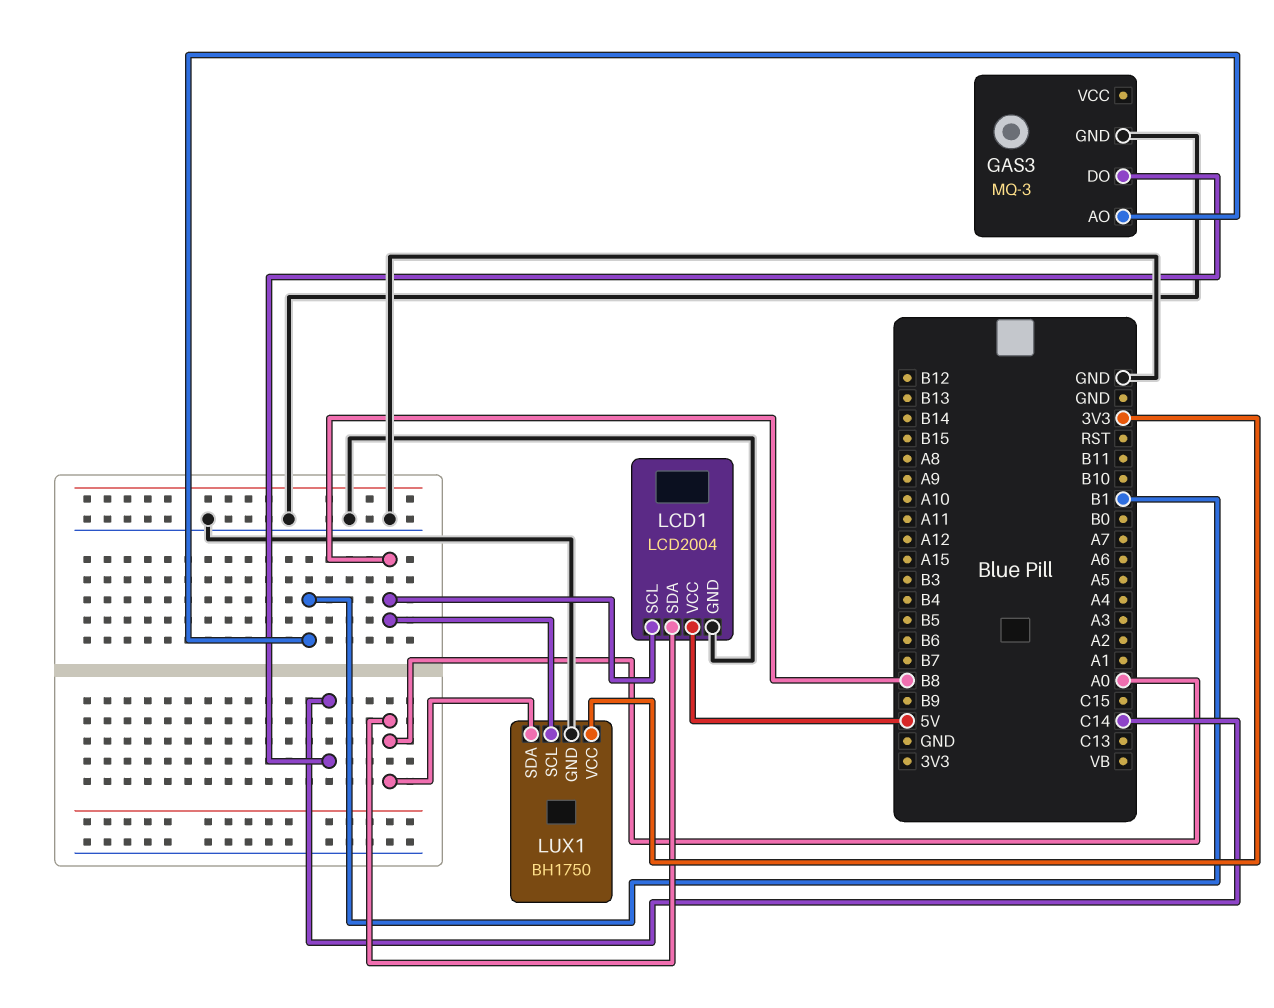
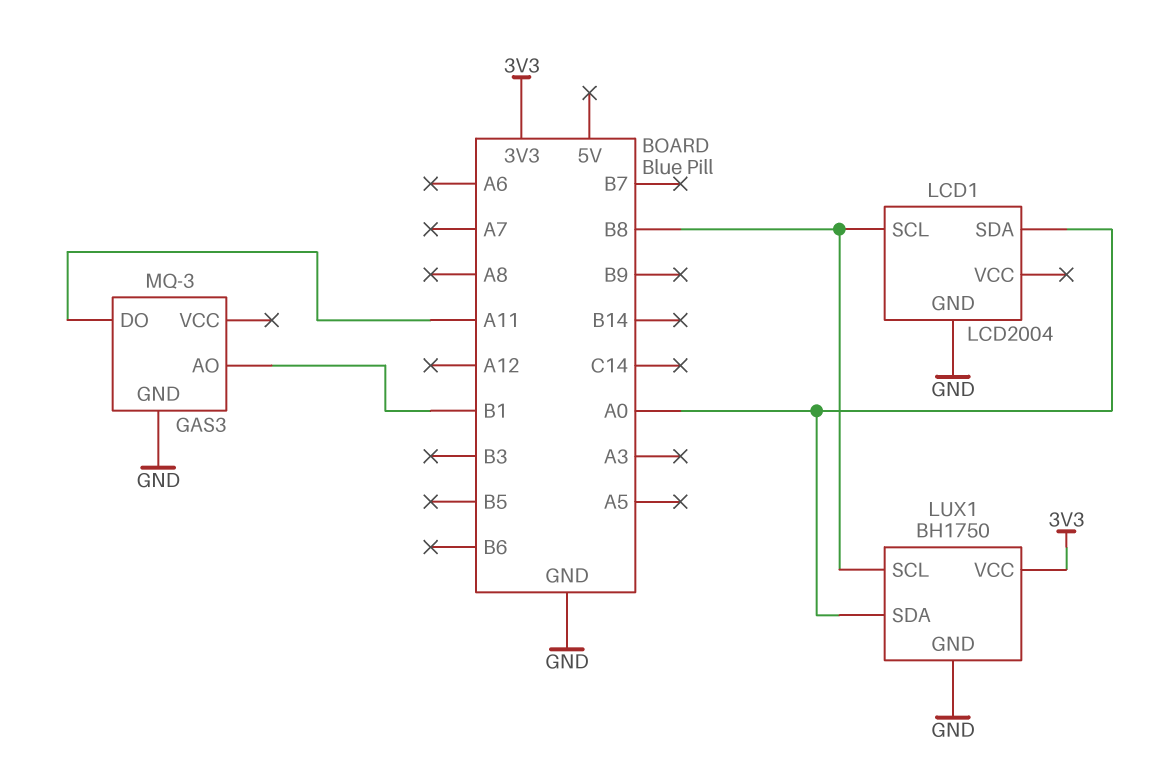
GAS3 pin DO: C14 -> A11
LCD1 pin VCC: 5V -> none

